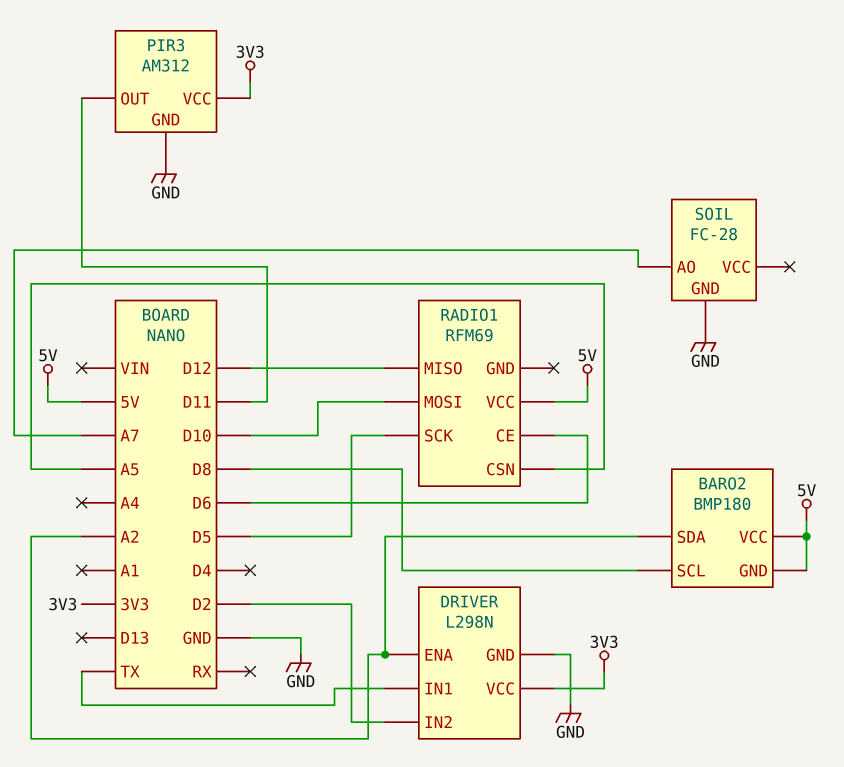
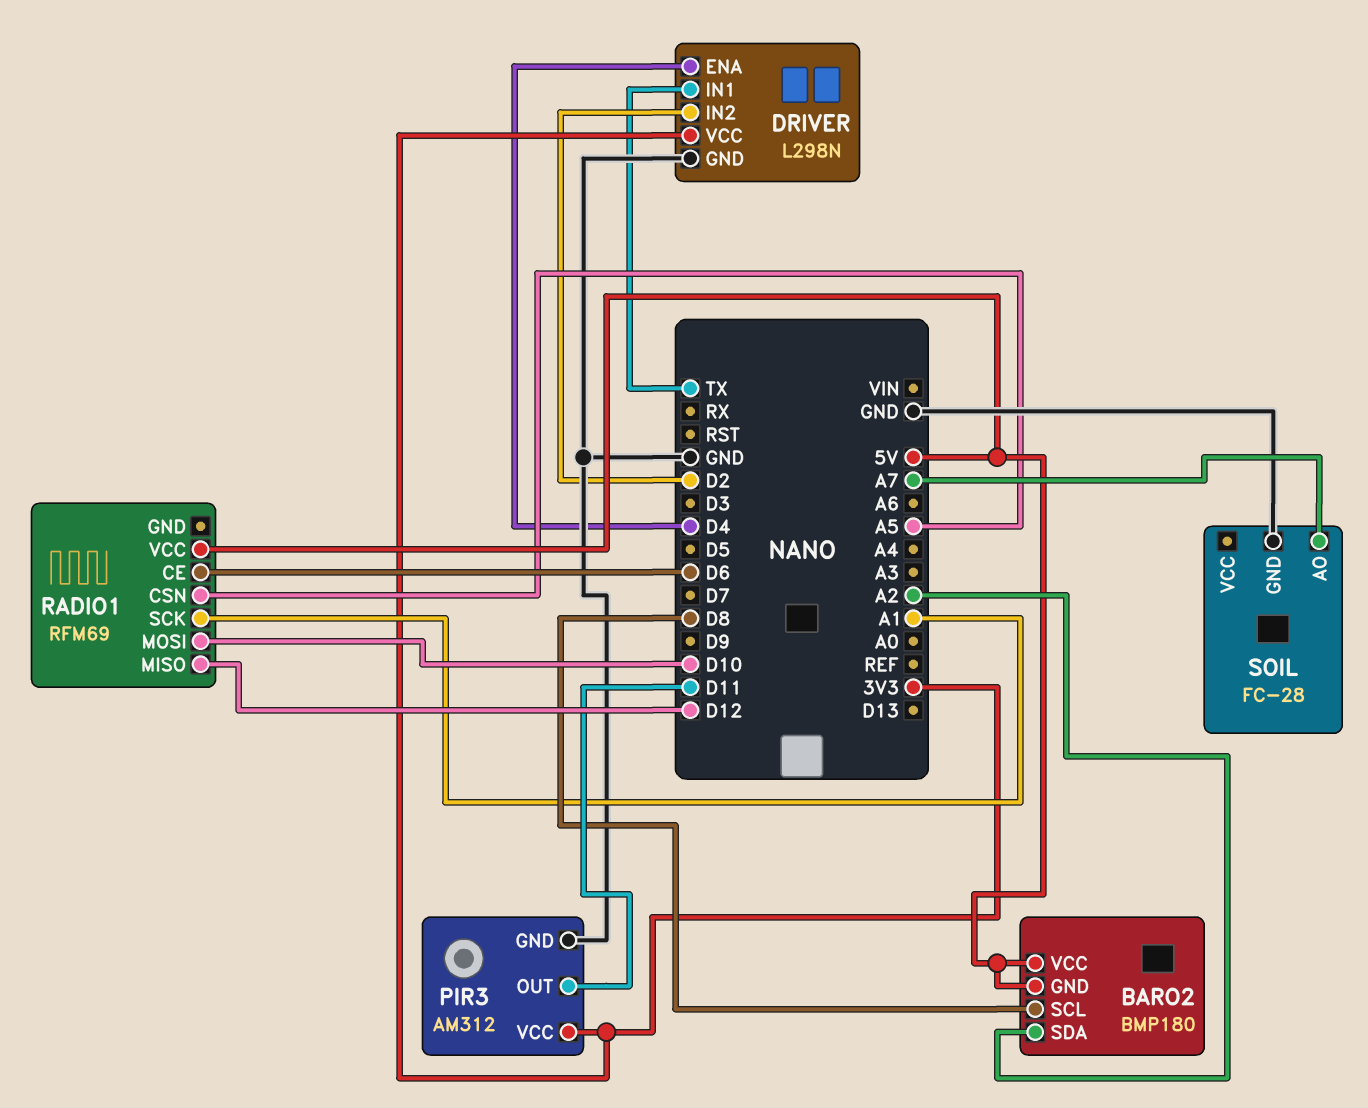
DRIVER pin ENA: A2 -> D4
RADIO1 pin SCK: D5 -> A1

